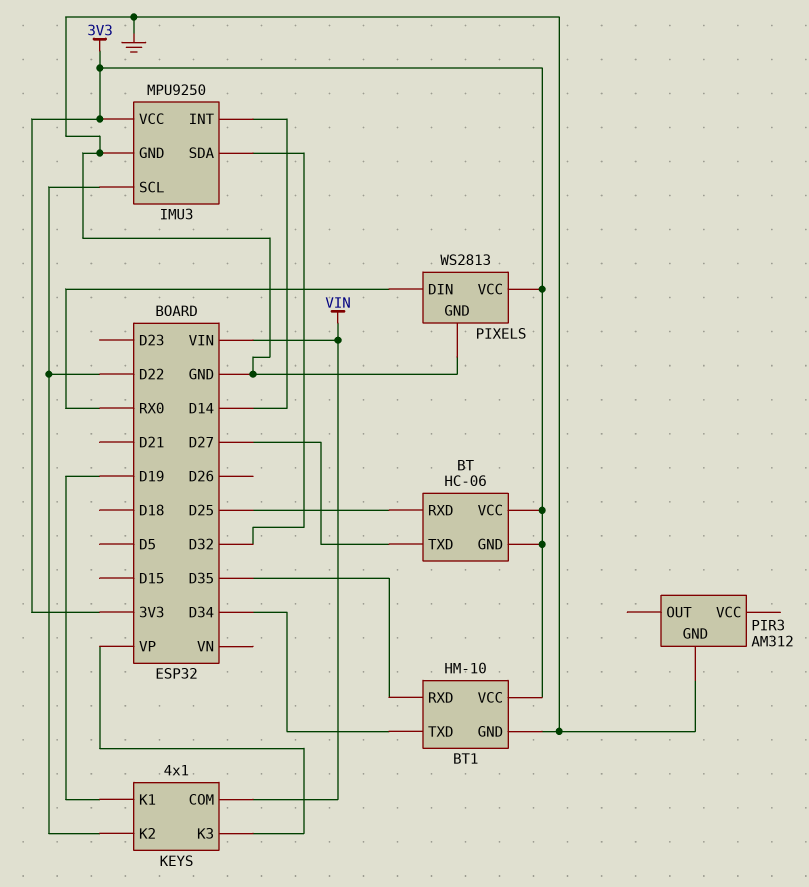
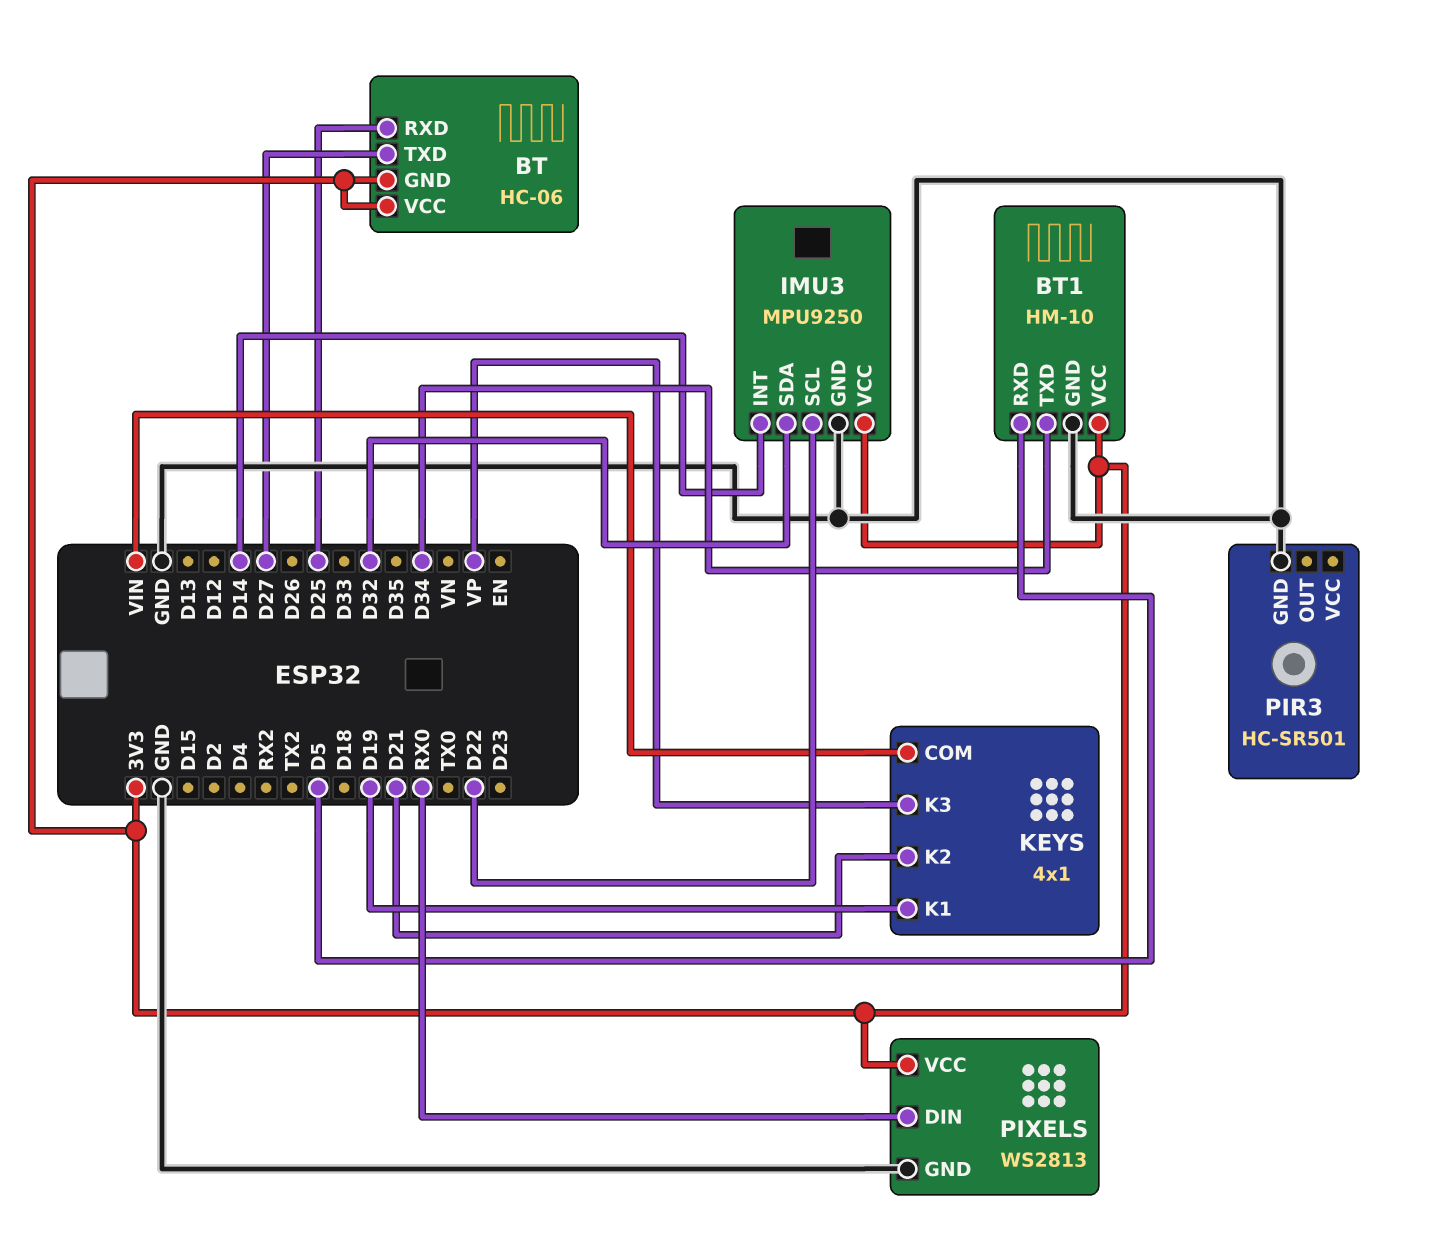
BT1 pin RXD: D35 -> D5
KEYS pin K2: D22 -> D21
PIR3: AM312 -> HC-SR501

